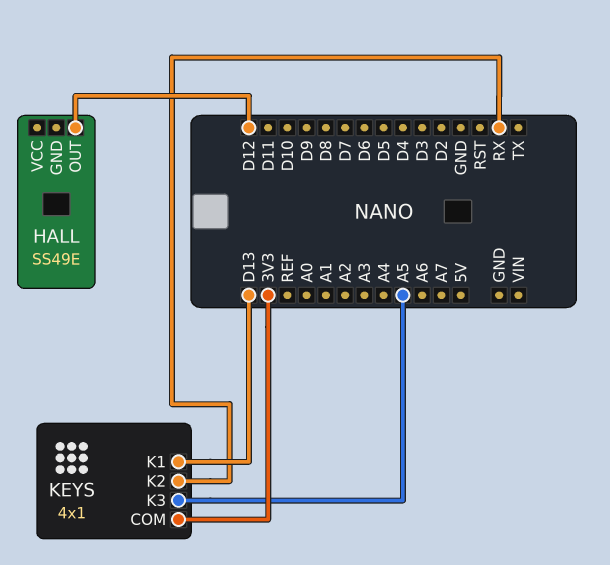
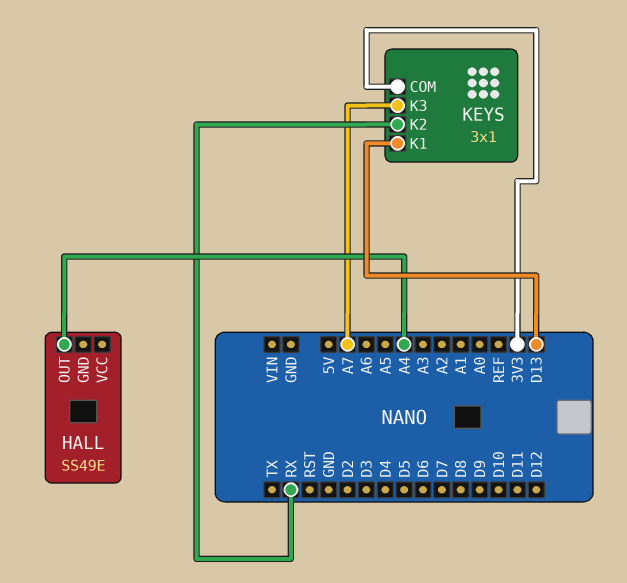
HALL pin OUT: D12 -> A4
KEYS: 4x1 -> 3x1
KEYS pin K3: A5 -> A7

